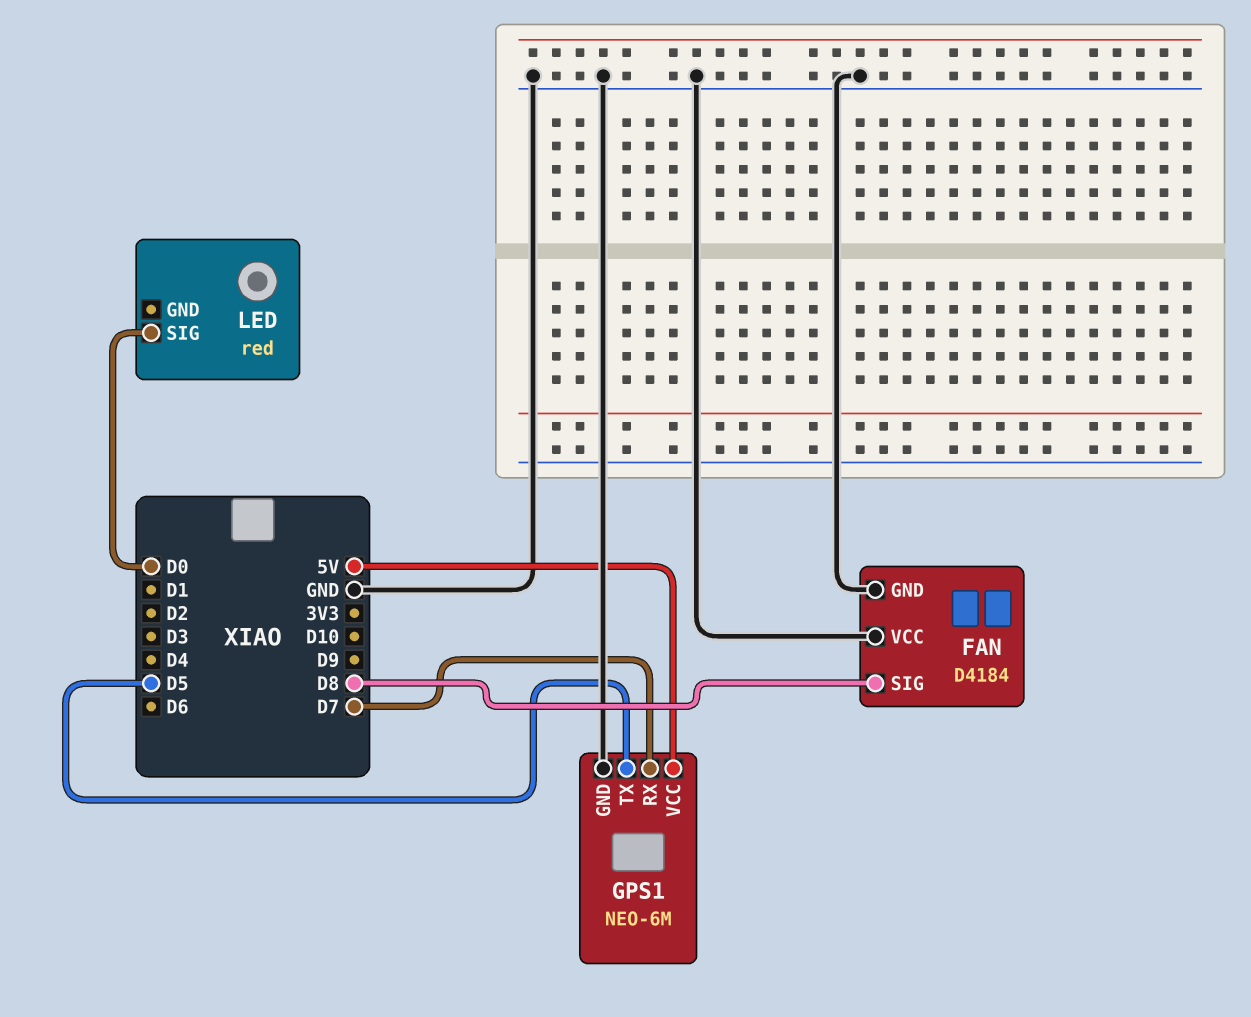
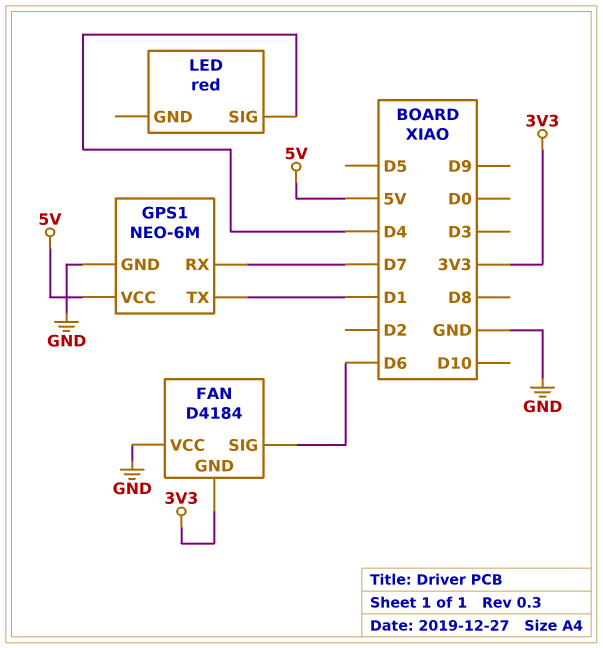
FAN pin GND: GND -> 3V3
FAN pin SIG: D8 -> D6
GPS1 pin TX: D5 -> D1
LED pin SIG: D0 -> D4

